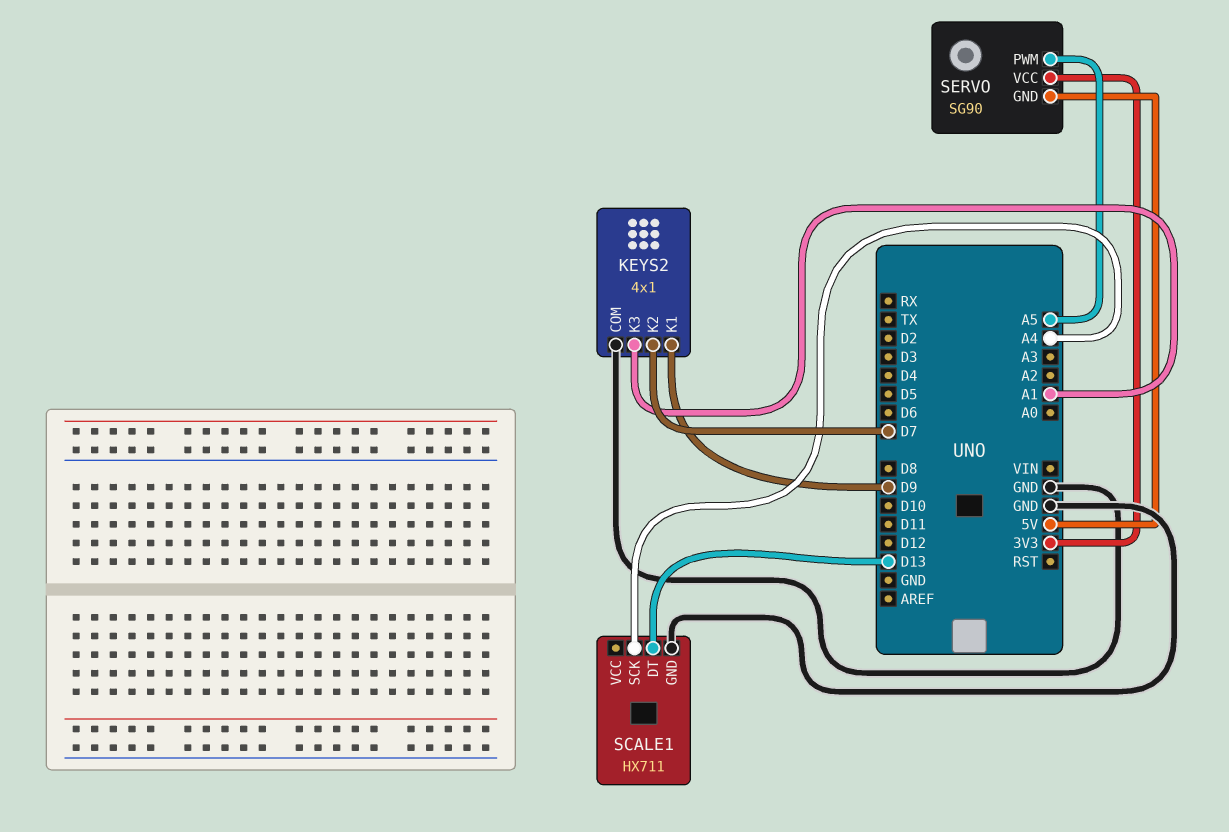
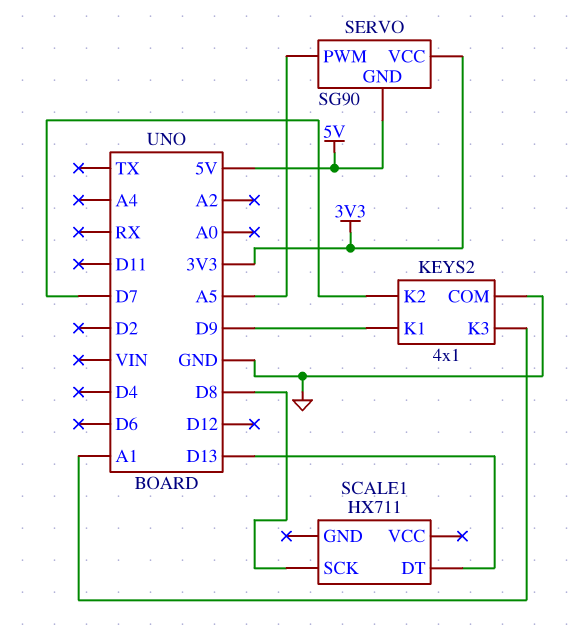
SCALE1 pin GND: GND -> none
SCALE1 pin SCK: A4 -> D8

